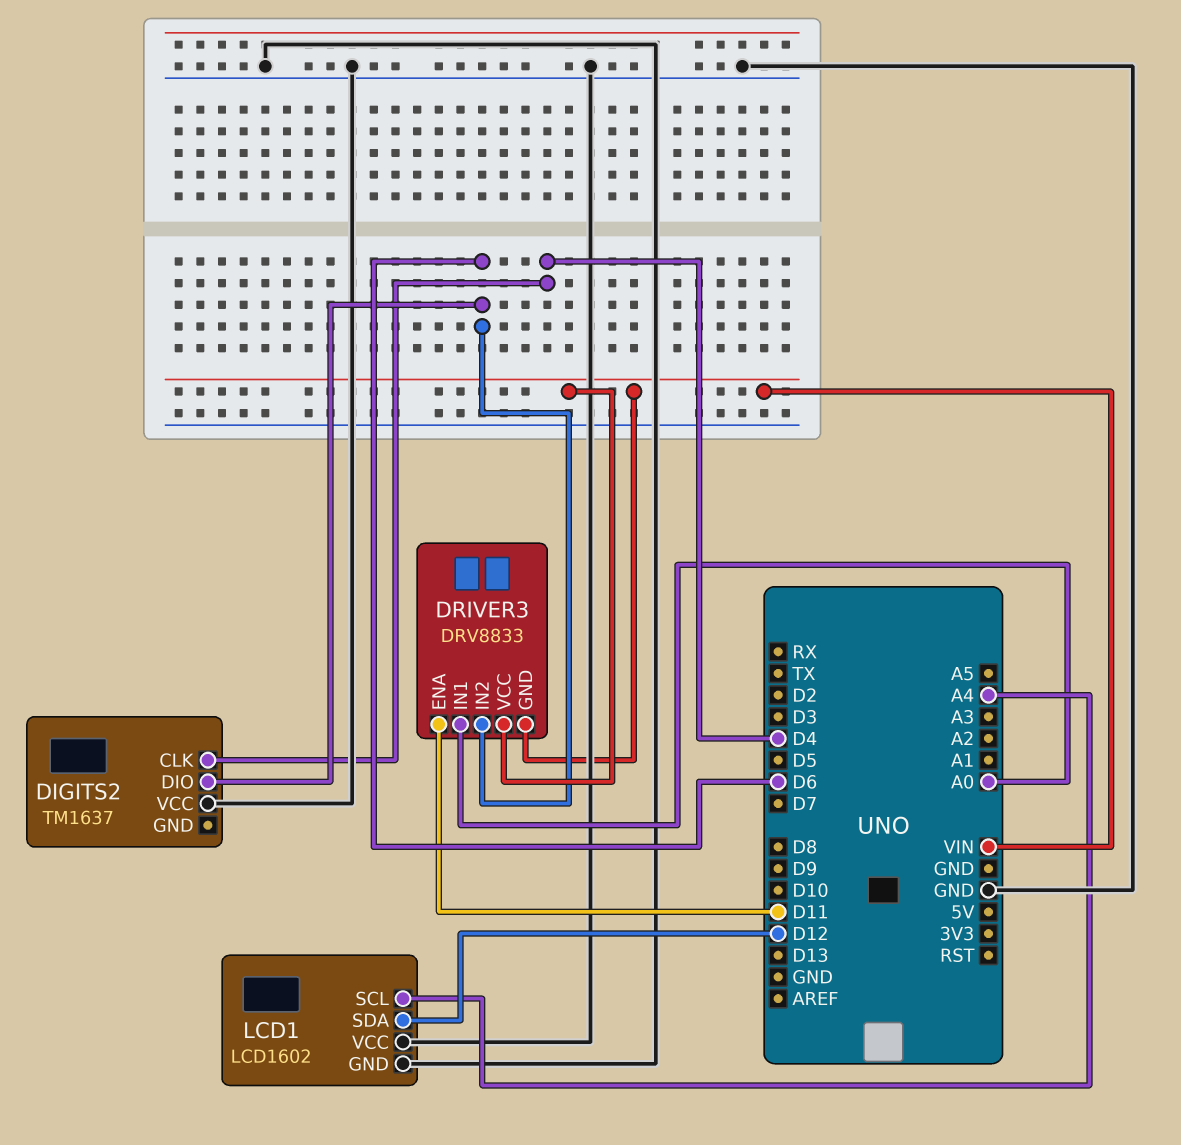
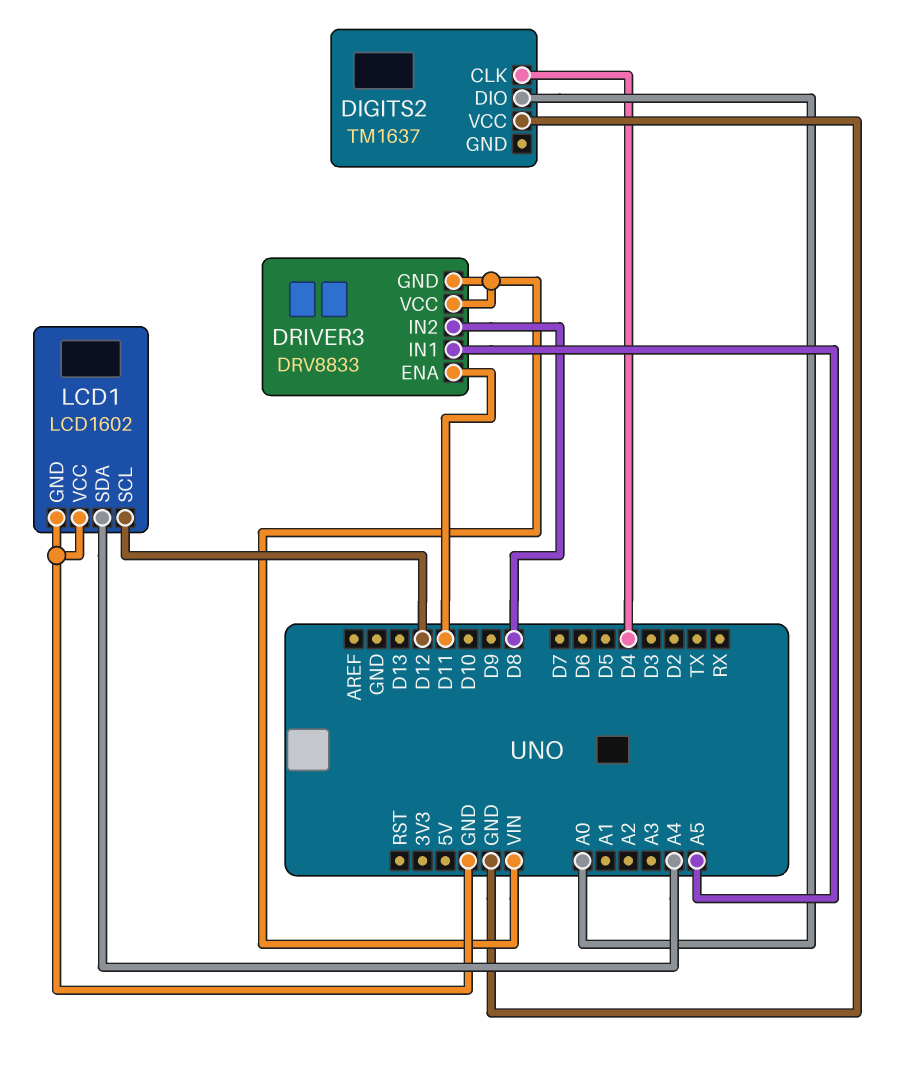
DIGITS2 pin DIO: D6 -> A0
DRIVER3 pin IN1: A0 -> A5
DRIVER3 pin IN2: D6 -> D8
LCD1 pin SCL: A4 -> D12
LCD1 pin SDA: D12 -> A4

